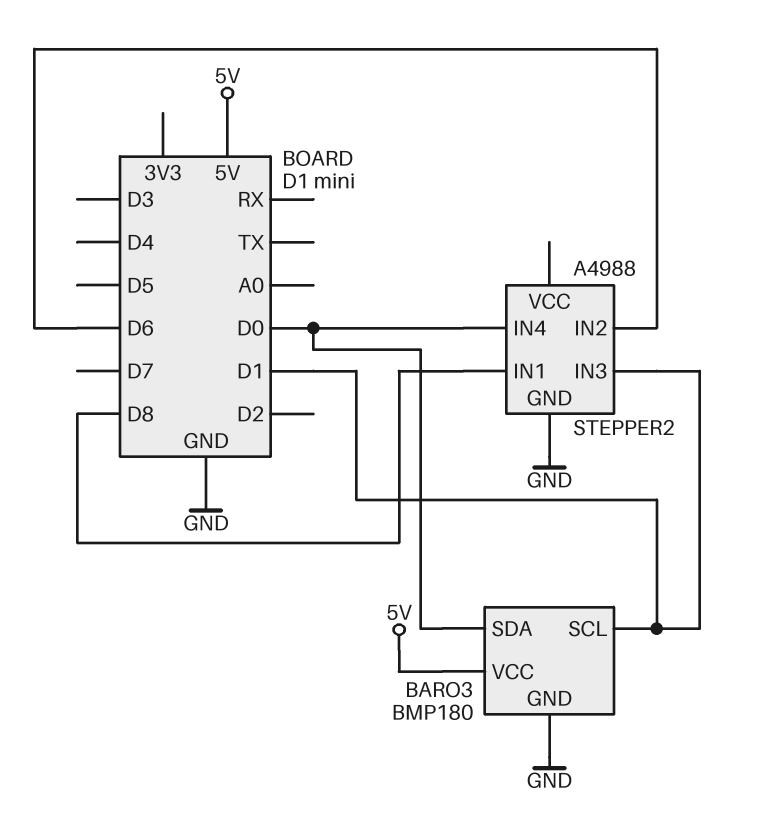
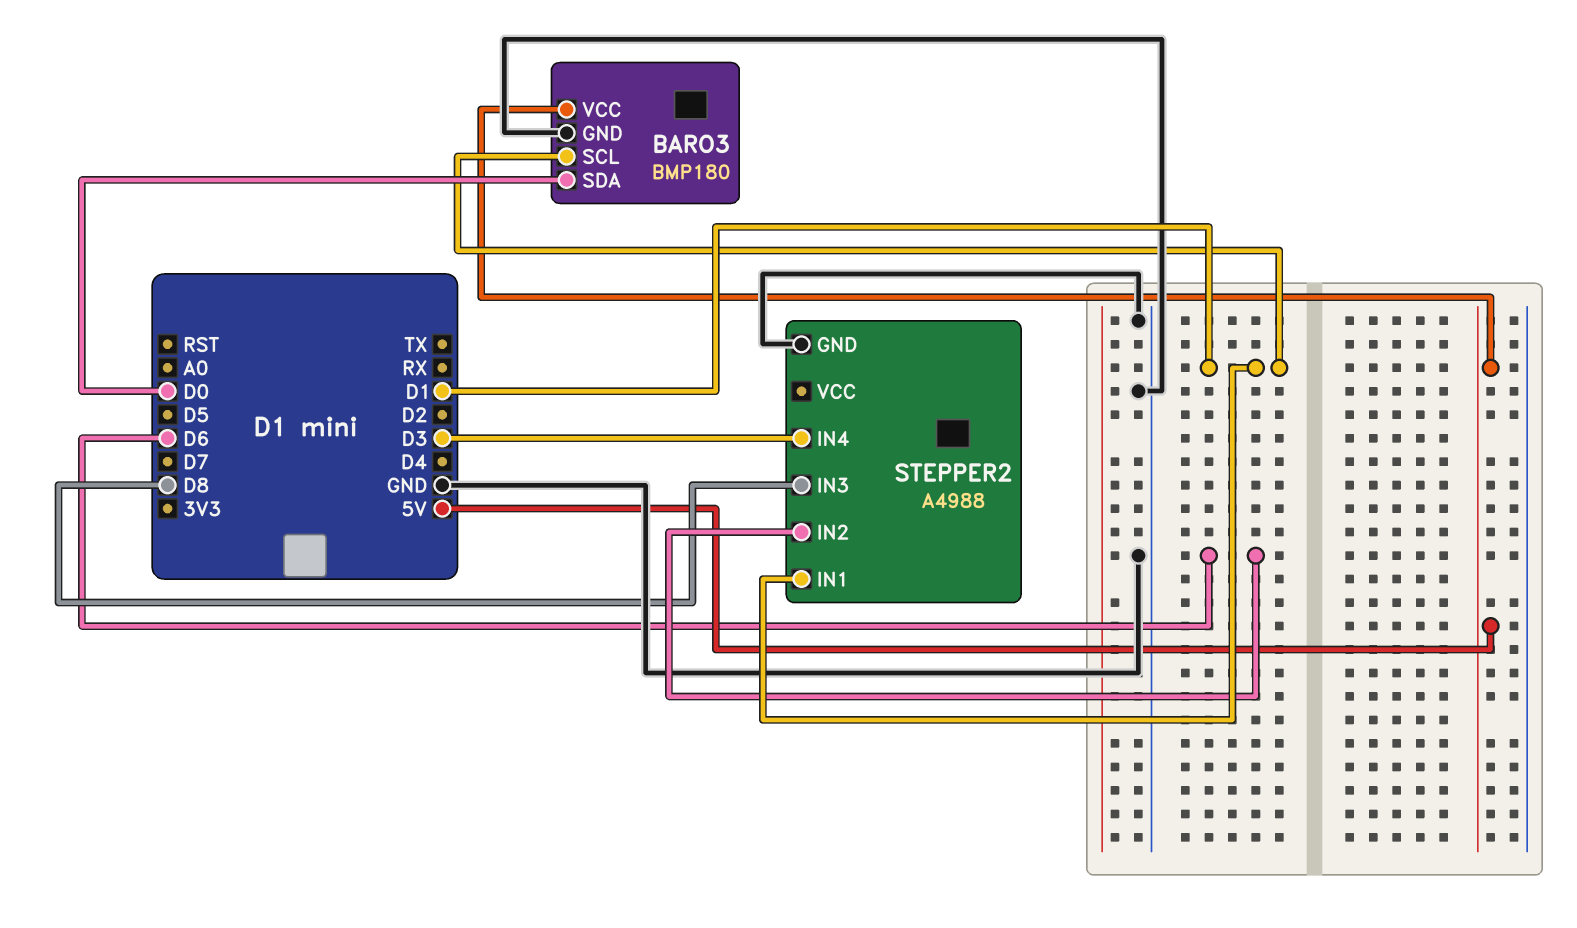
STEPPER2 pin IN1: D8 -> D1
STEPPER2 pin IN3: D1 -> D8
STEPPER2 pin IN4: D0 -> D3

